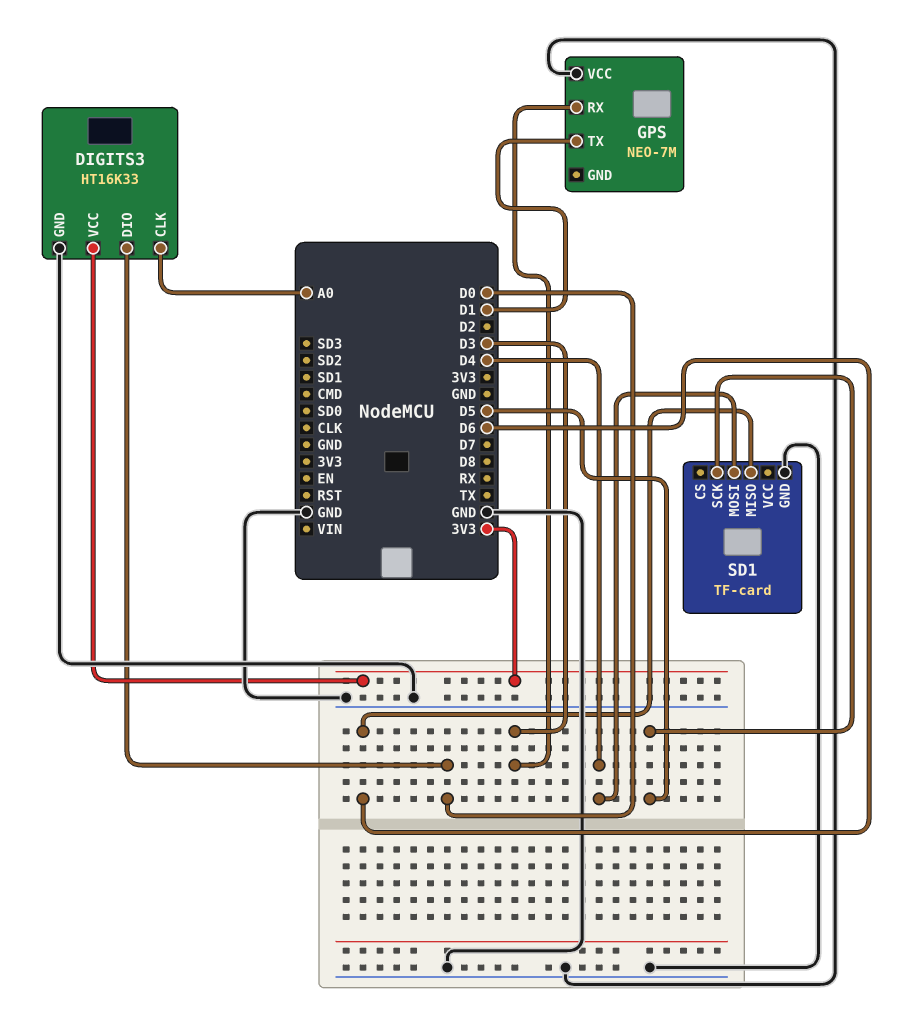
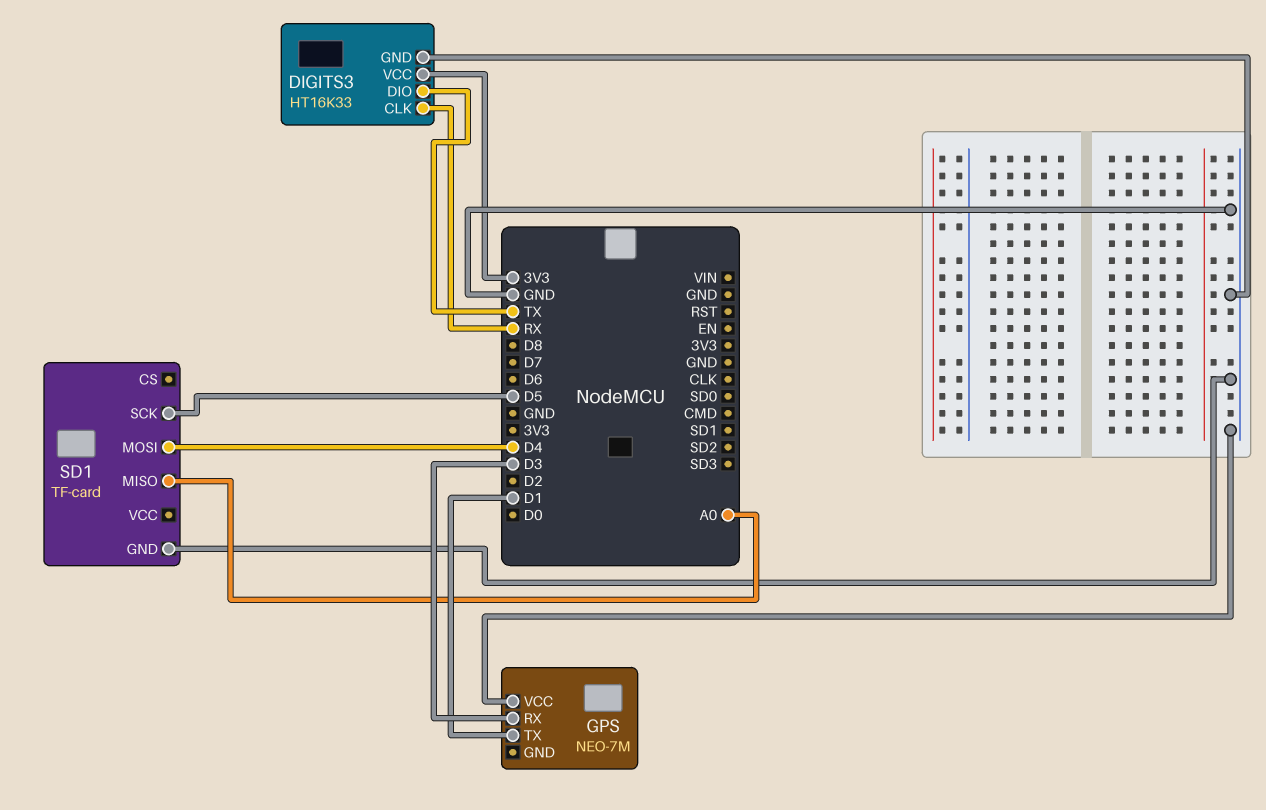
DIGITS3 pin CLK: A0 -> RX
DIGITS3 pin DIO: D0 -> TX
SD1 pin MISO: D6 -> A0

